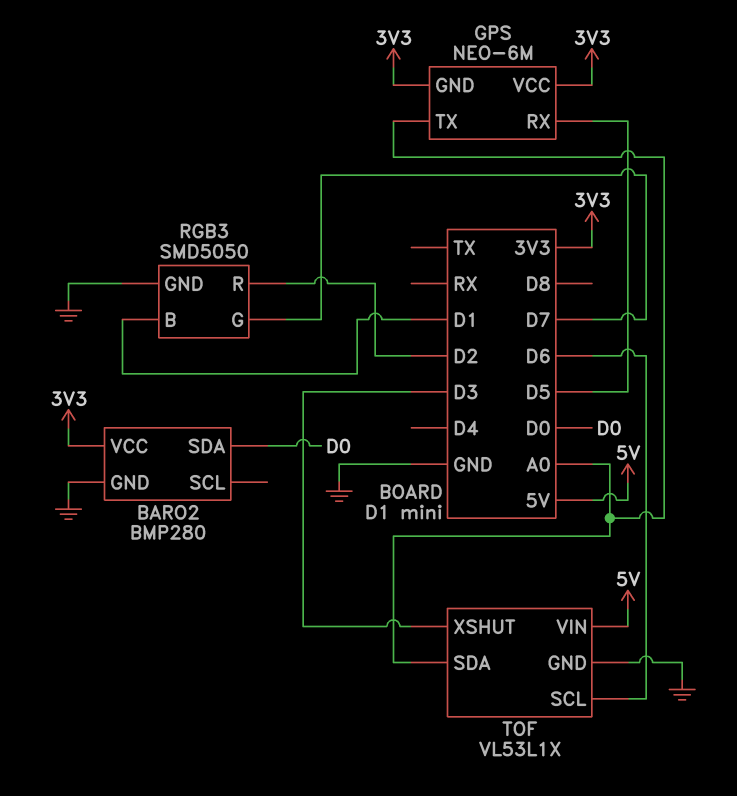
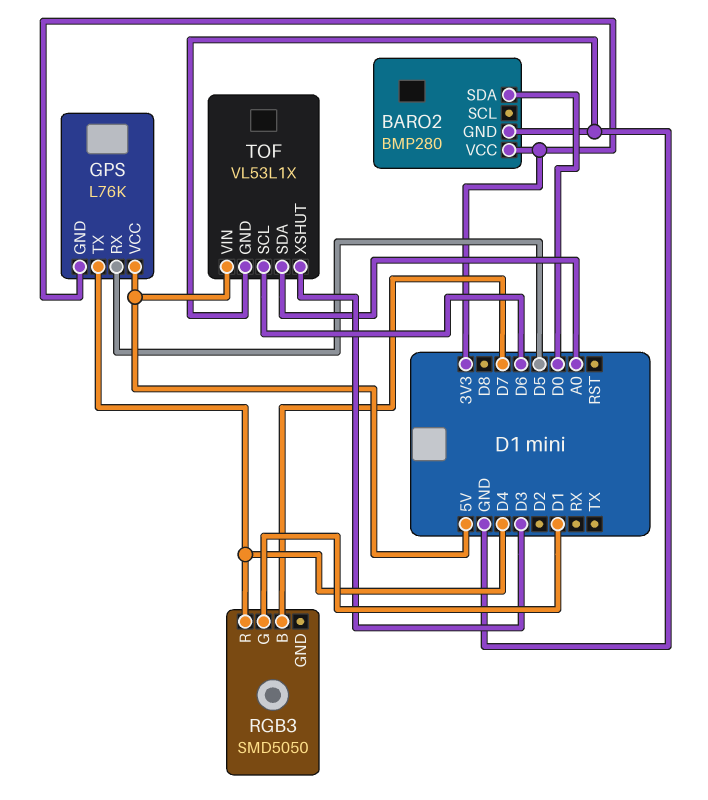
GPS: NEO-6M -> L76K
GPS pin TX: A0 -> D4
GPS pin VCC: 3V3 -> 5V
RGB3 pin B: D1 -> D7
RGB3 pin G: D7 -> D1
RGB3 pin GND: GND -> none
RGB3 pin R: D2 -> D4

